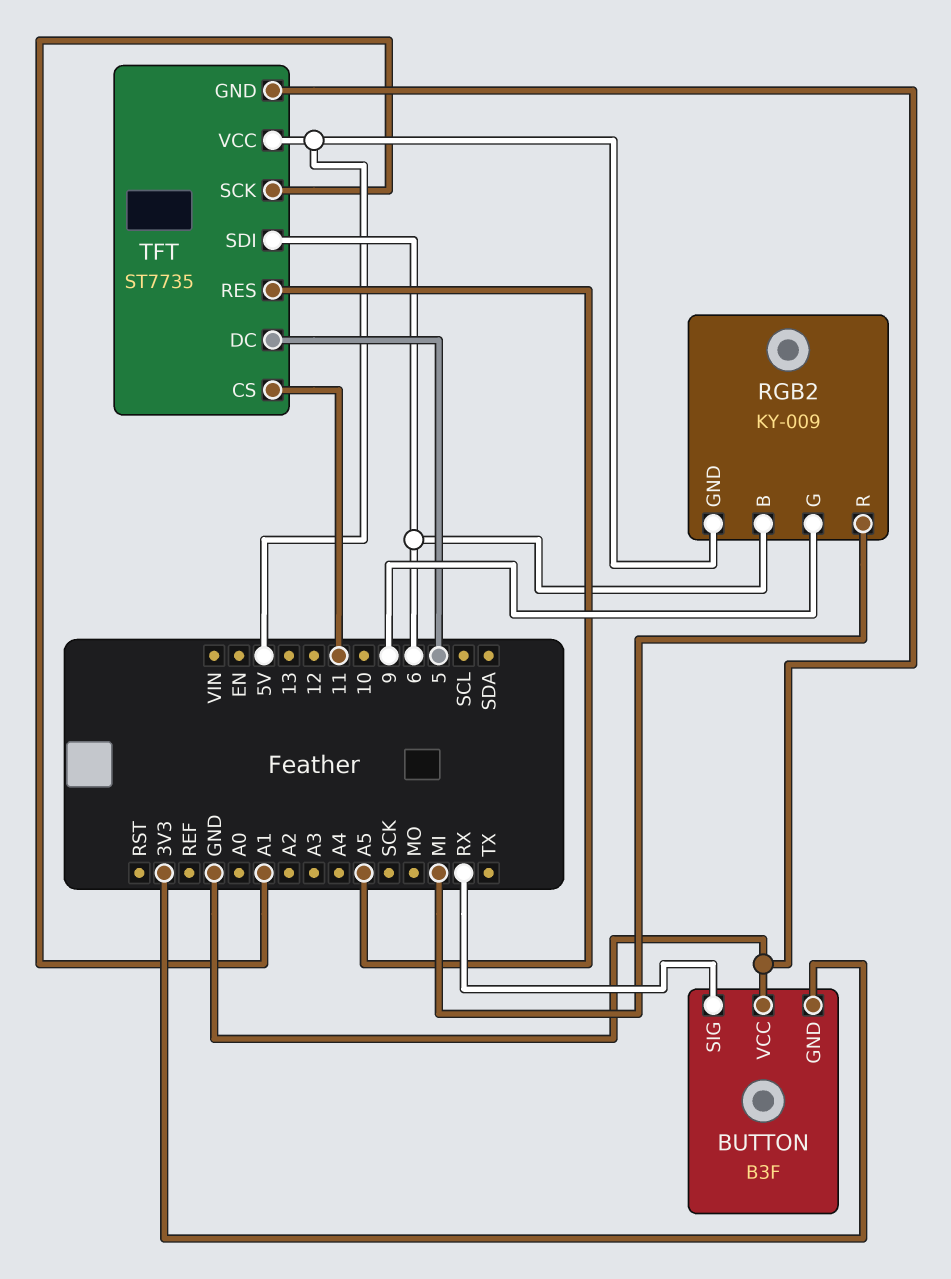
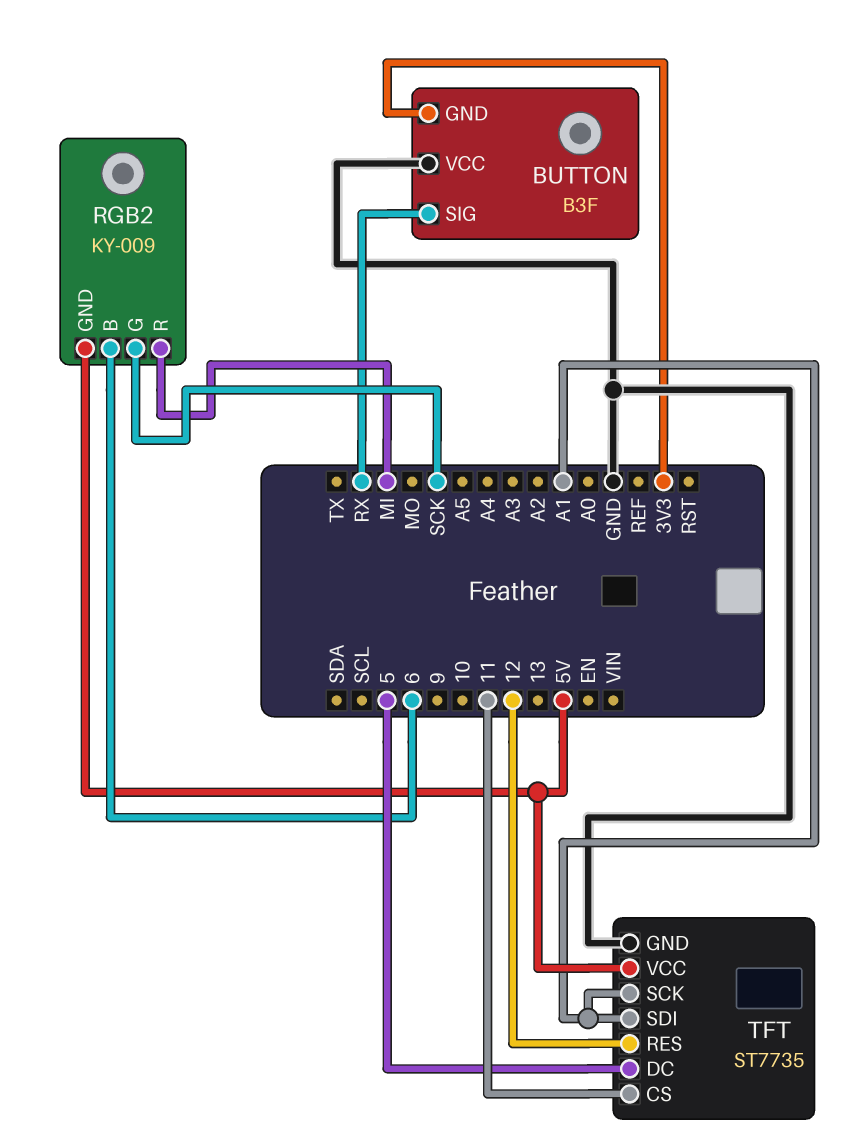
RGB2 pin G: 9 -> SCK
TFT pin RES: A5 -> 12
TFT pin SDI: 6 -> A1

